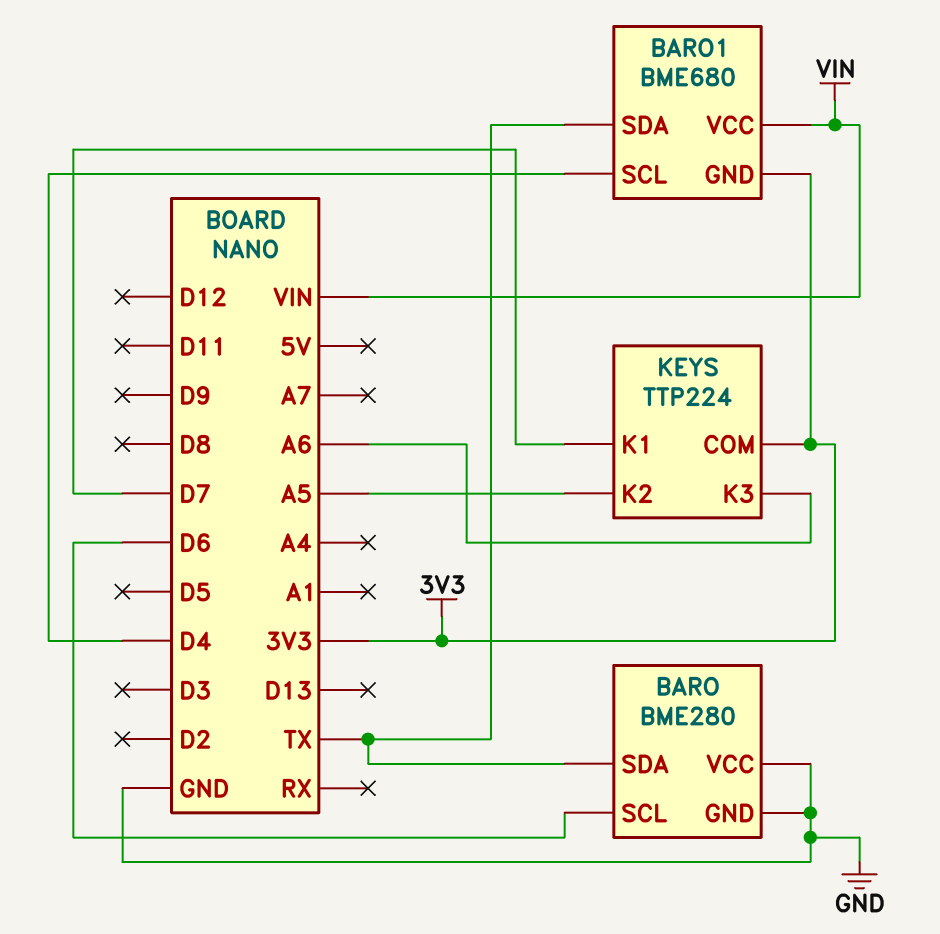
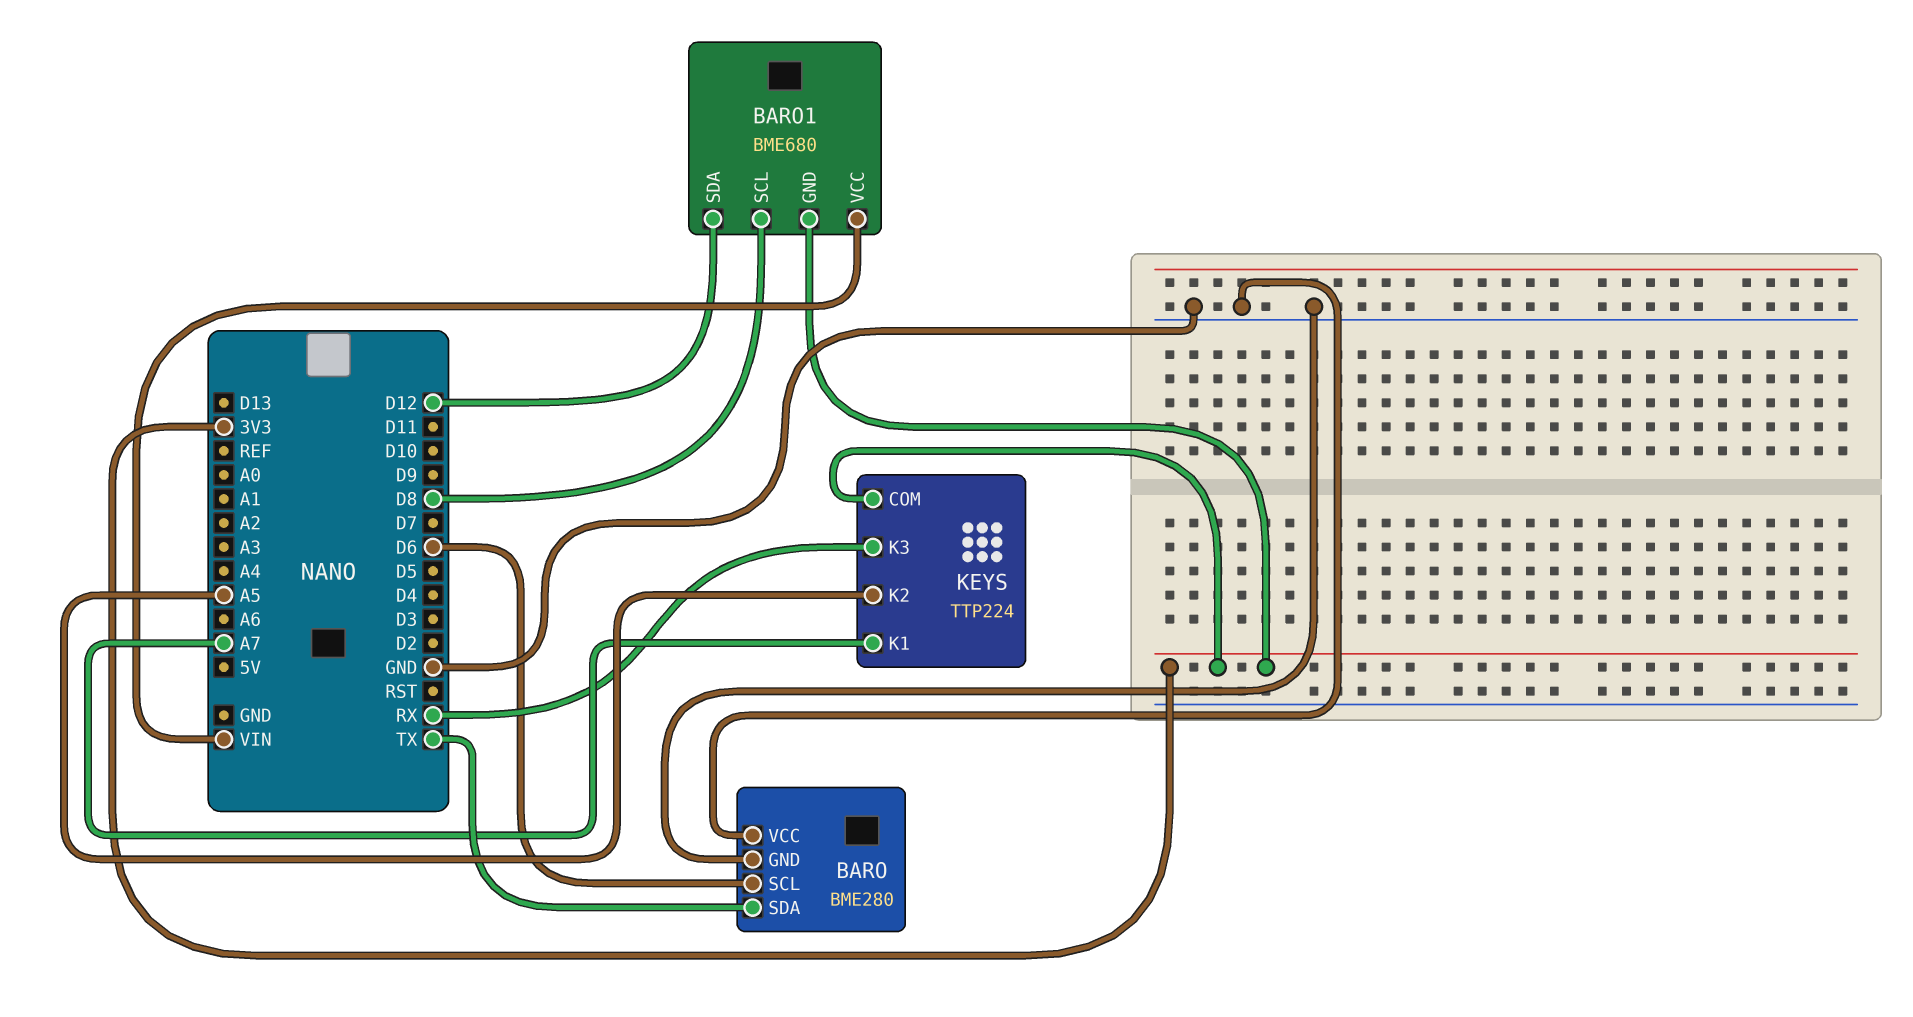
BARO1 pin SCL: D4 -> D8
BARO1 pin SDA: TX -> D12
KEYS pin K1: D7 -> A7
KEYS pin K3: A6 -> RX

